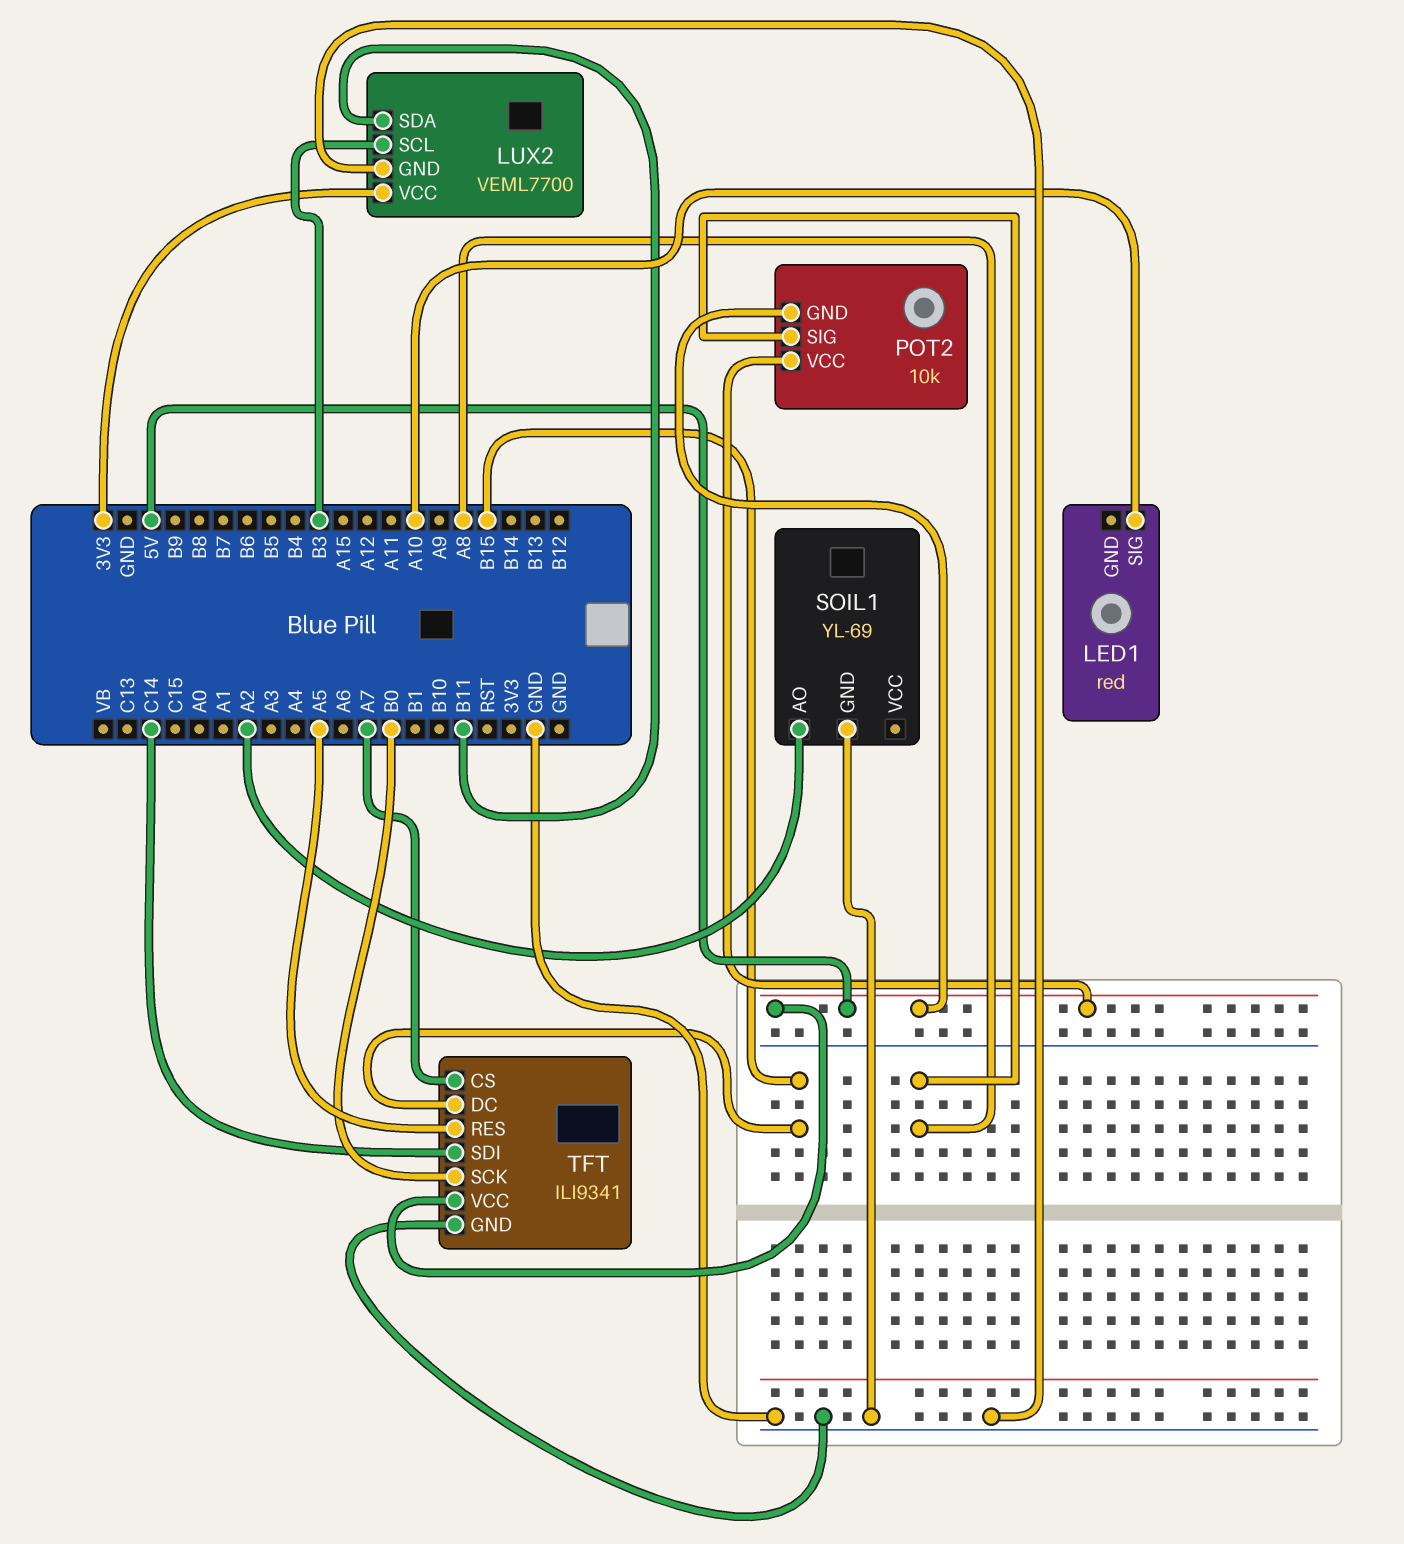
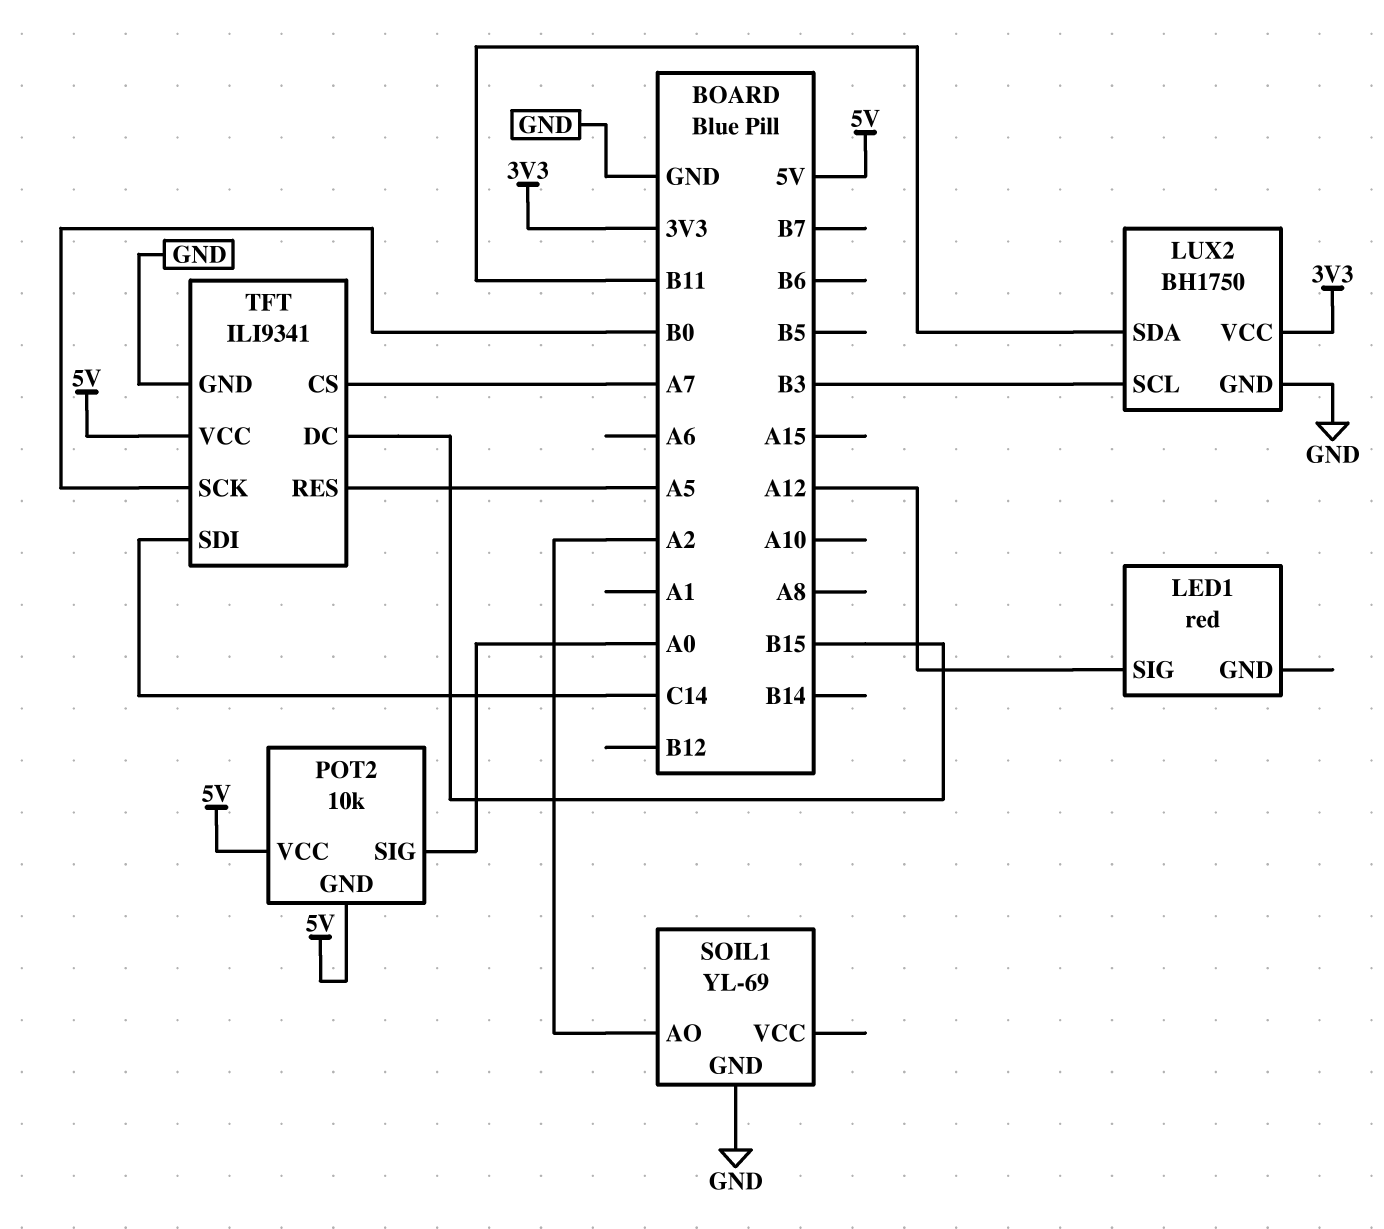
LED1 pin SIG: A10 -> A12
LUX2: VEML7700 -> BH1750
POT2 pin SIG: A8 -> A0

